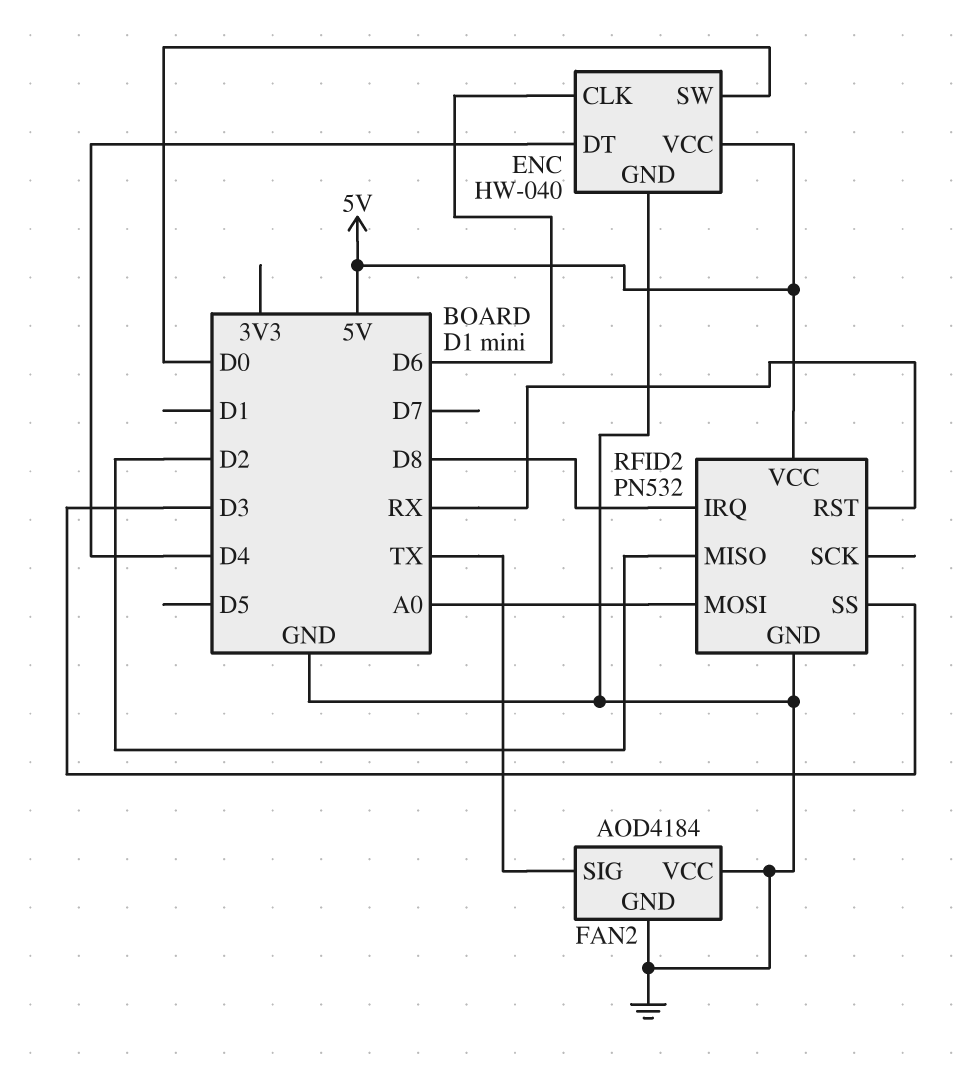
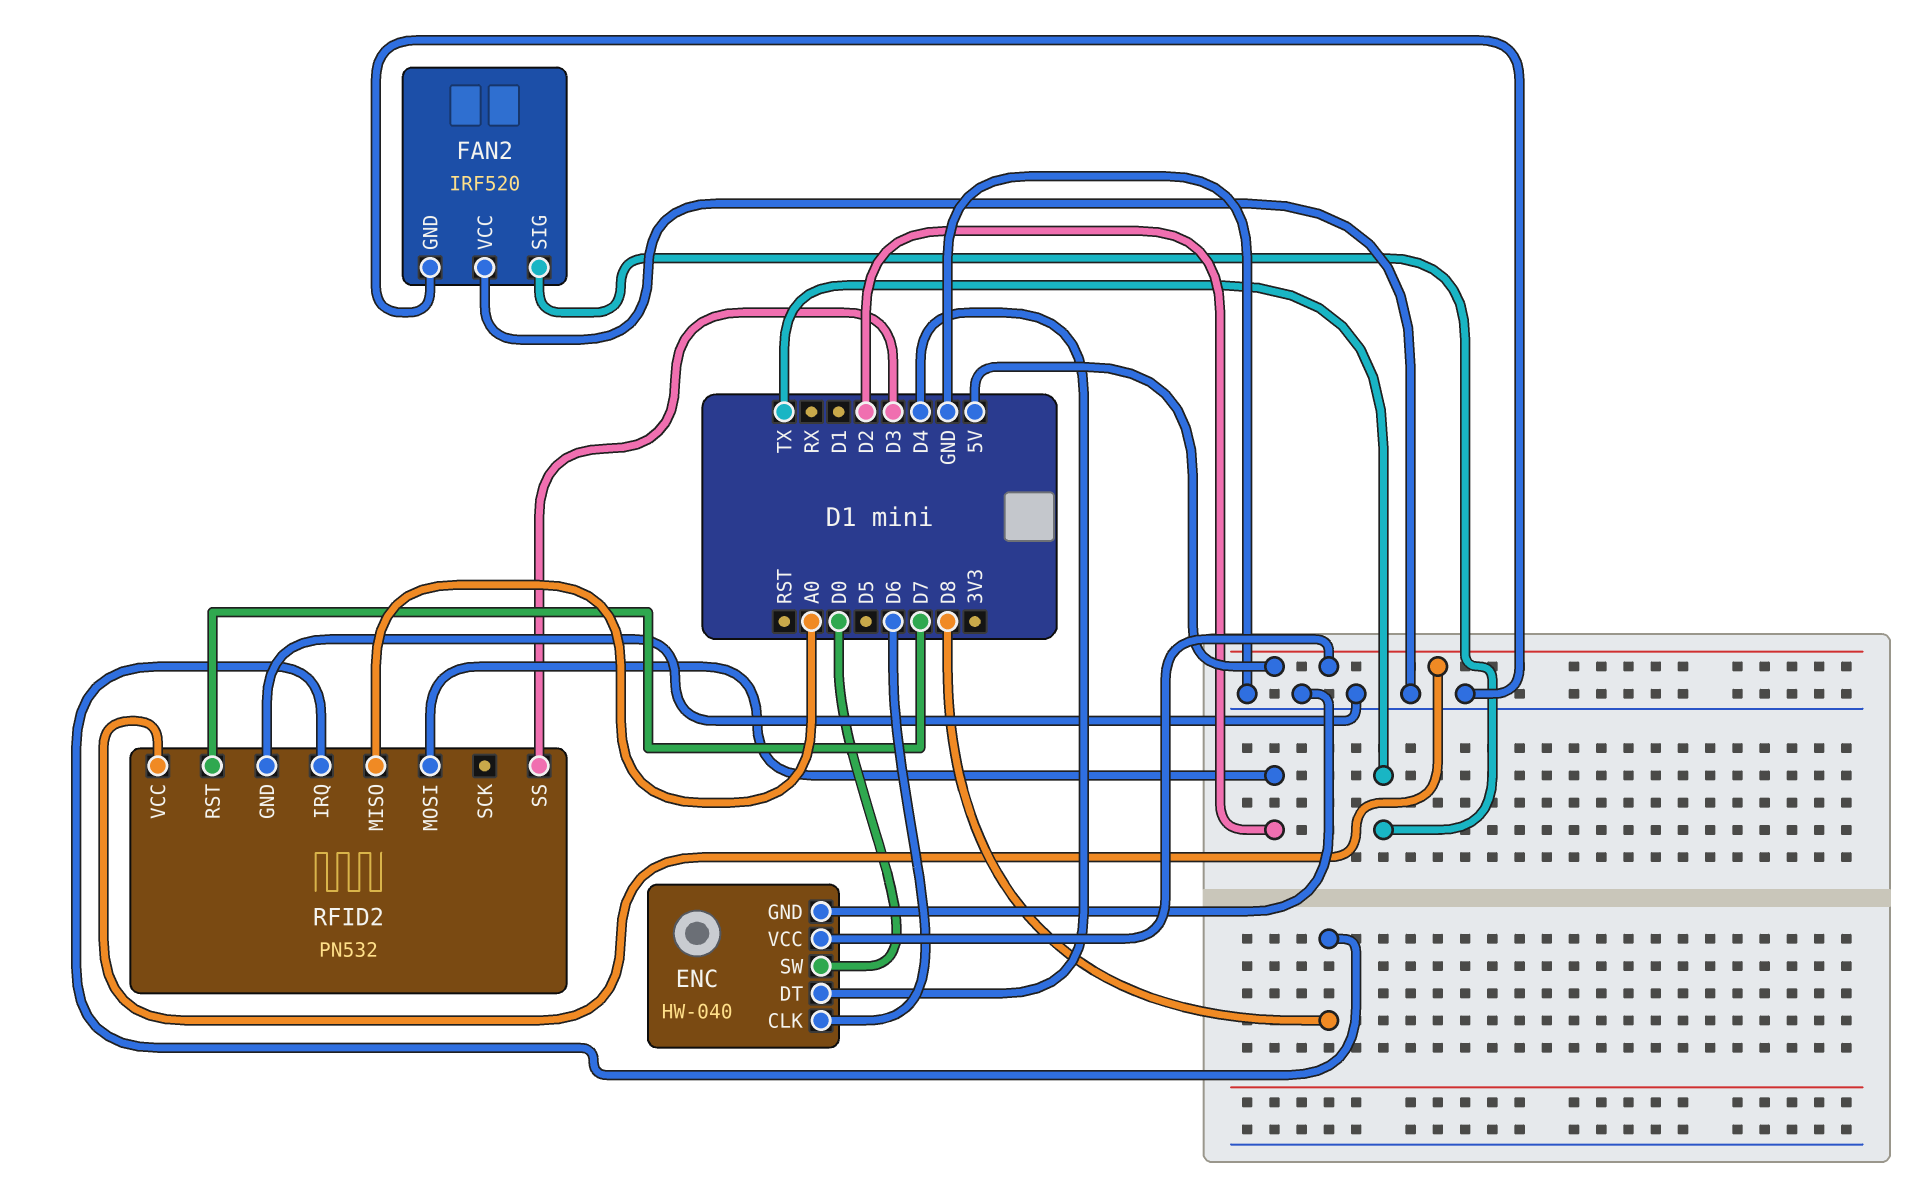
FAN2: AOD4184 -> IRF520
RFID2 pin MISO: D2 -> A0
RFID2 pin MOSI: A0 -> D2
RFID2 pin RST: RX -> D7

